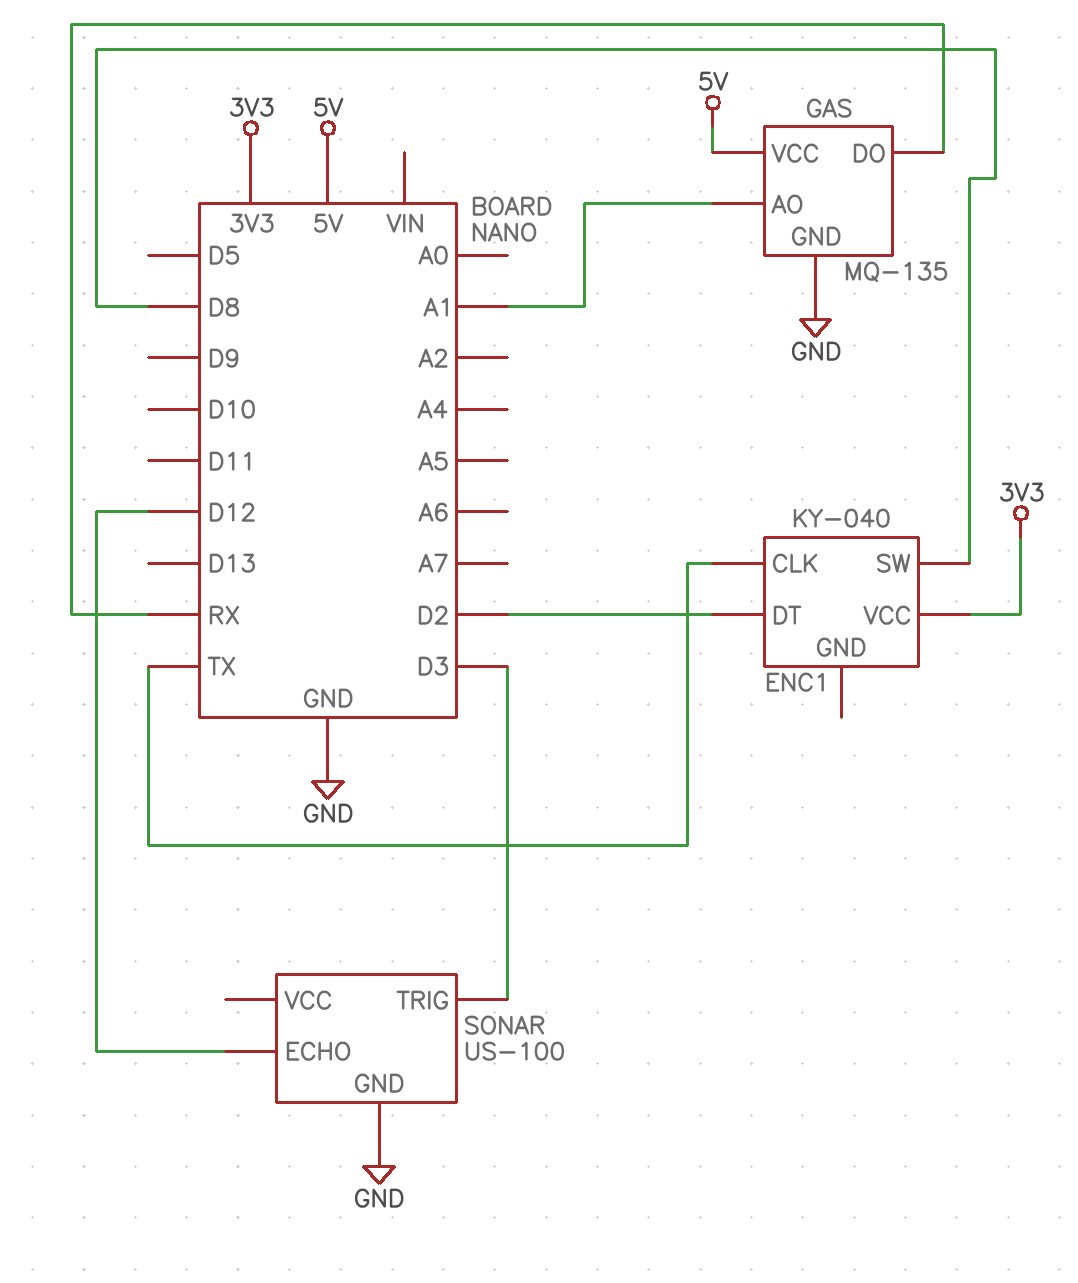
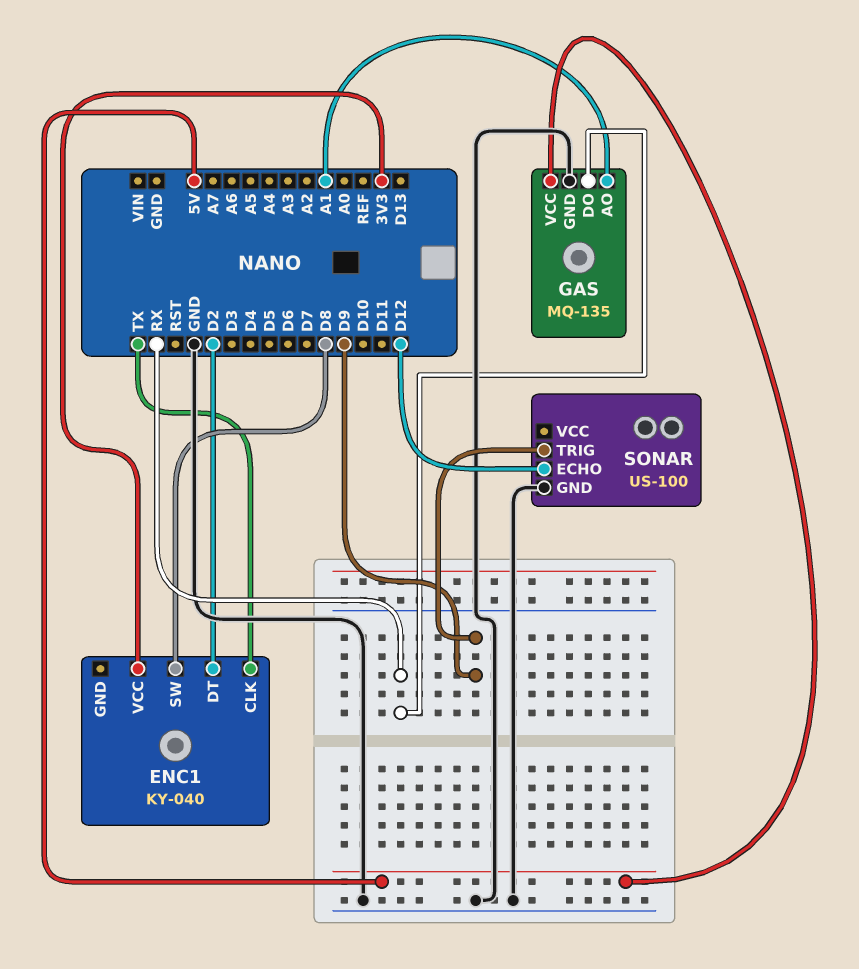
SONAR pin TRIG: D3 -> D9

